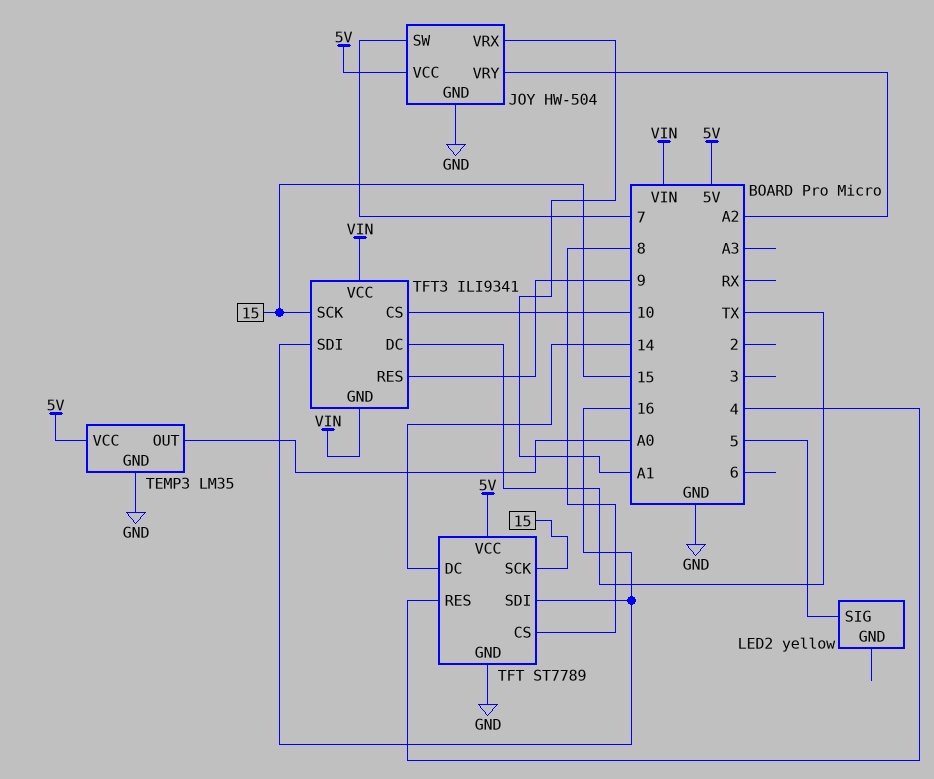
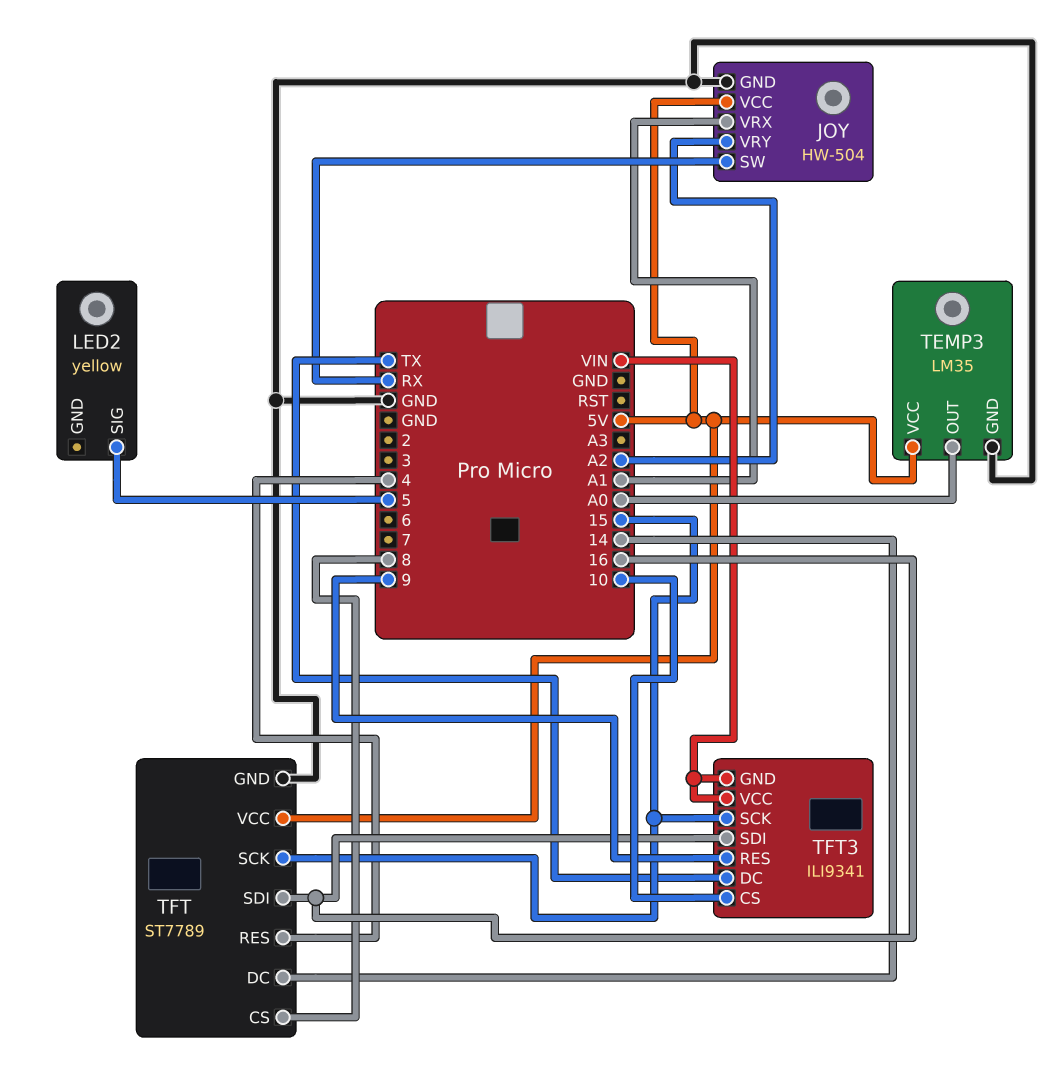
JOY pin SW: 7 -> RX

